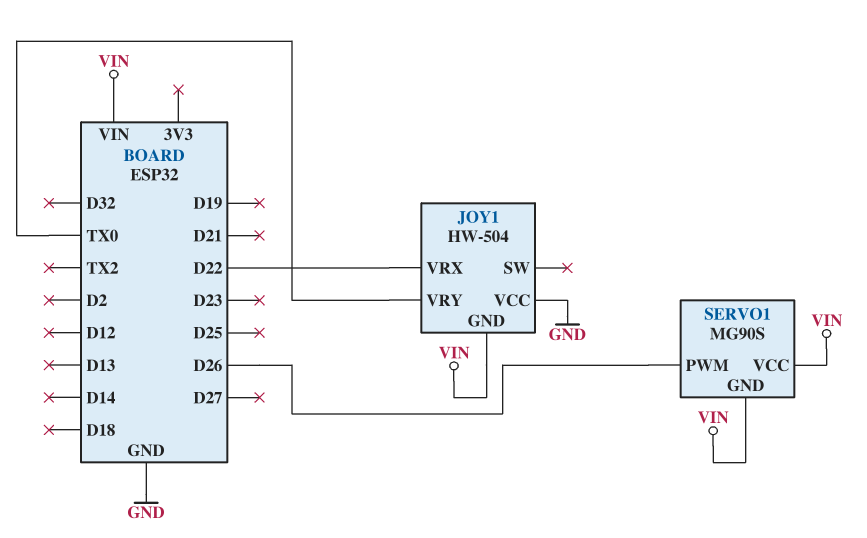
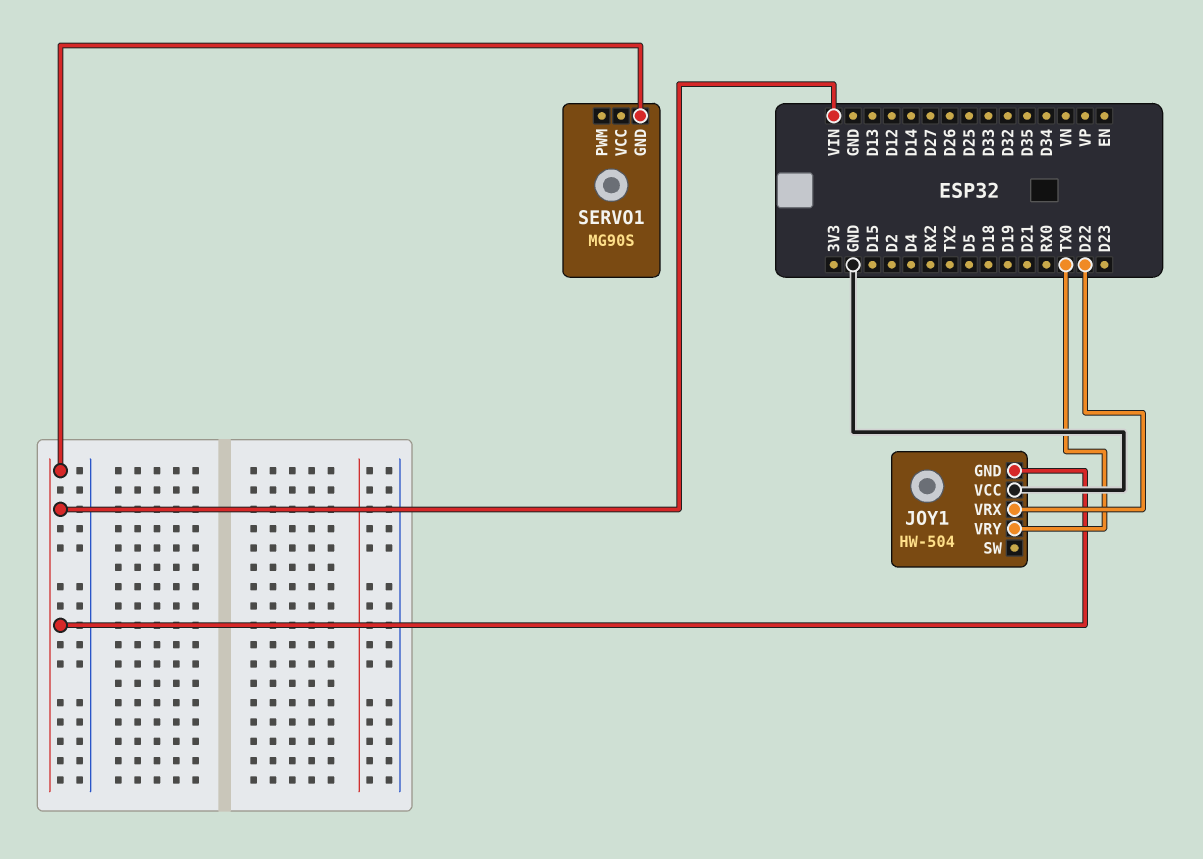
SERVO1 pin PWM: D26 -> none
SERVO1 pin VCC: VIN -> none

